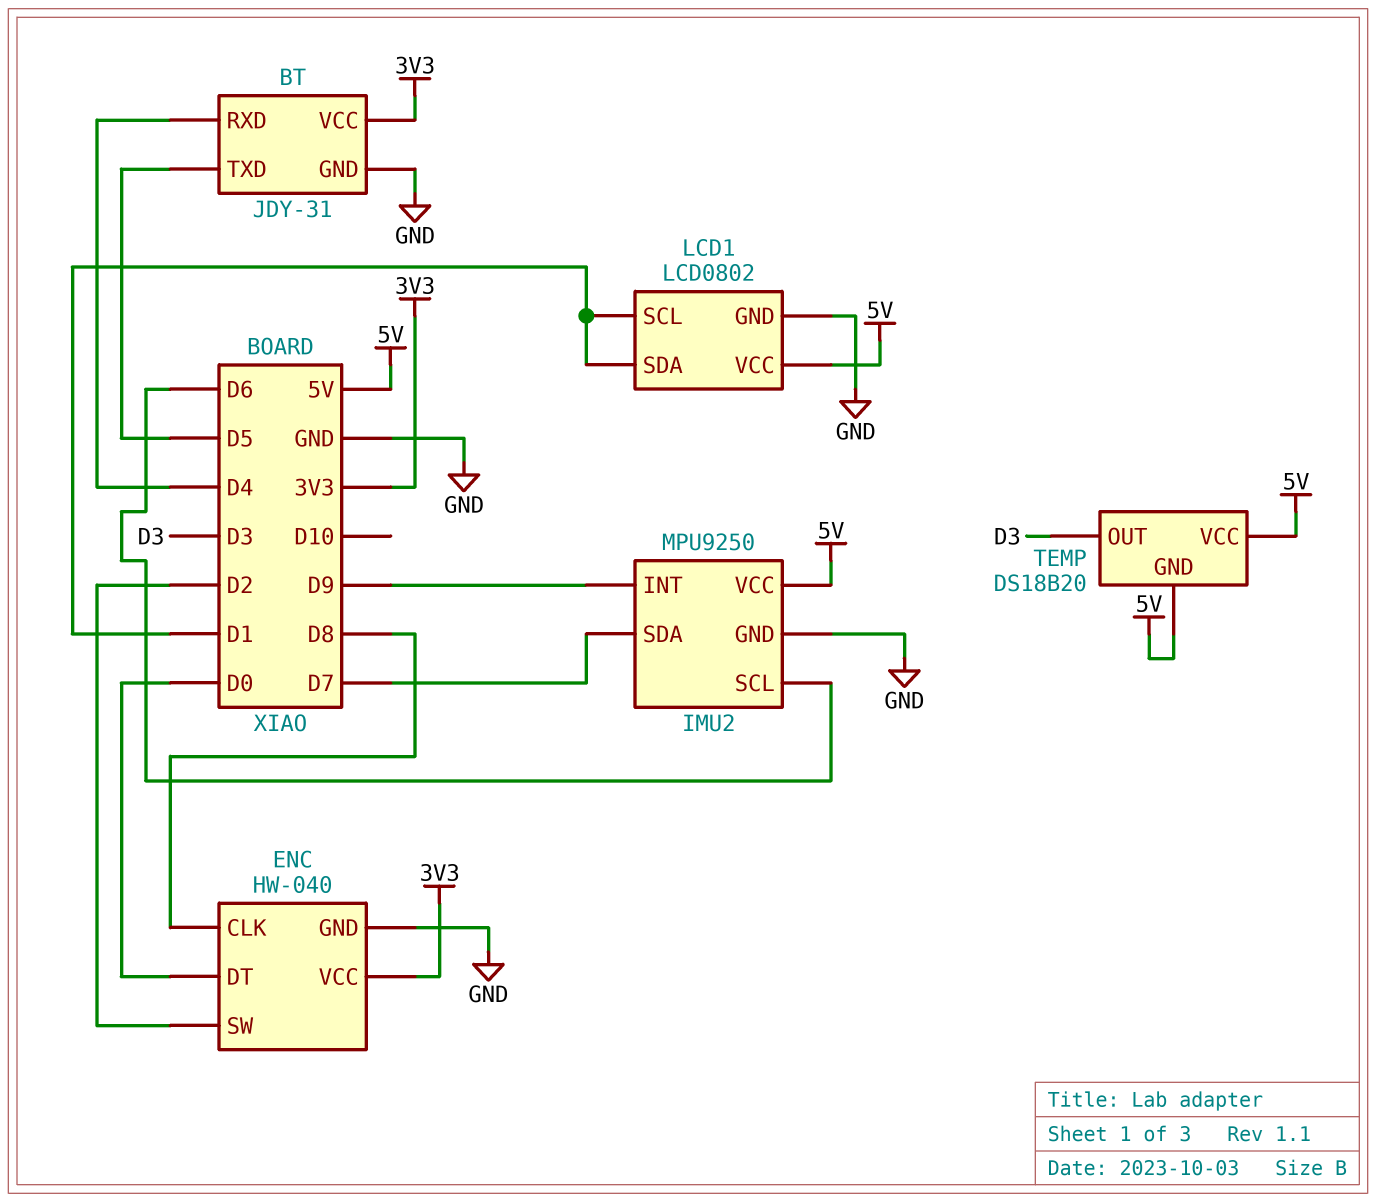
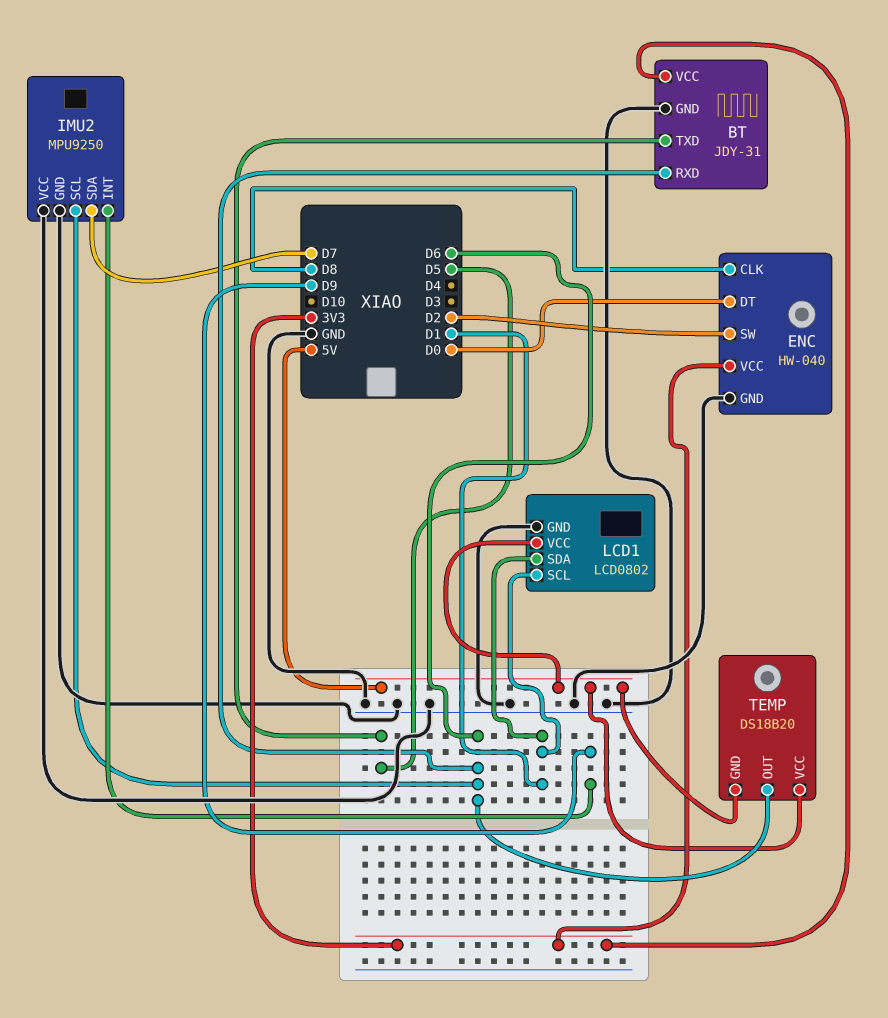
BT pin RXD: D4 -> D6
IMU2 pin VCC: 5V -> GND
TEMP pin OUT: D3 -> D6

